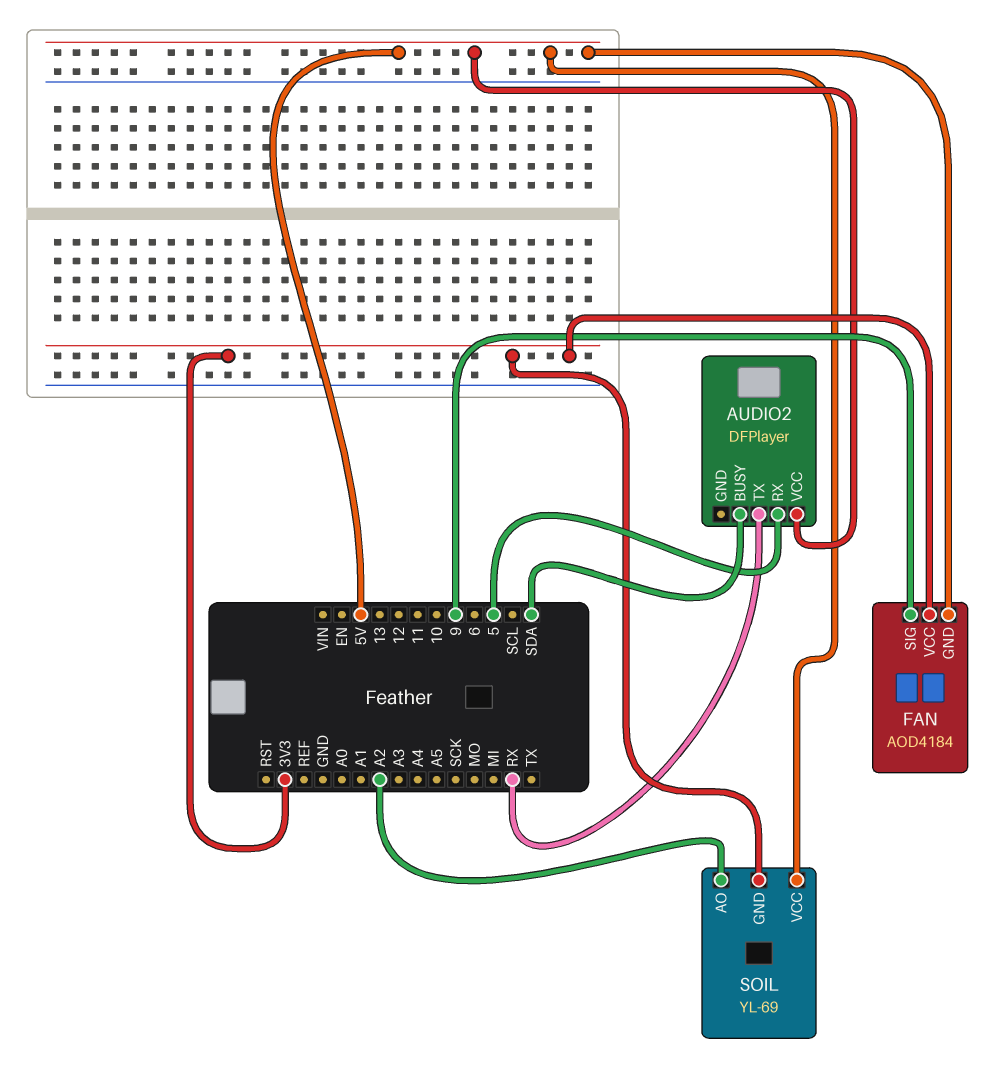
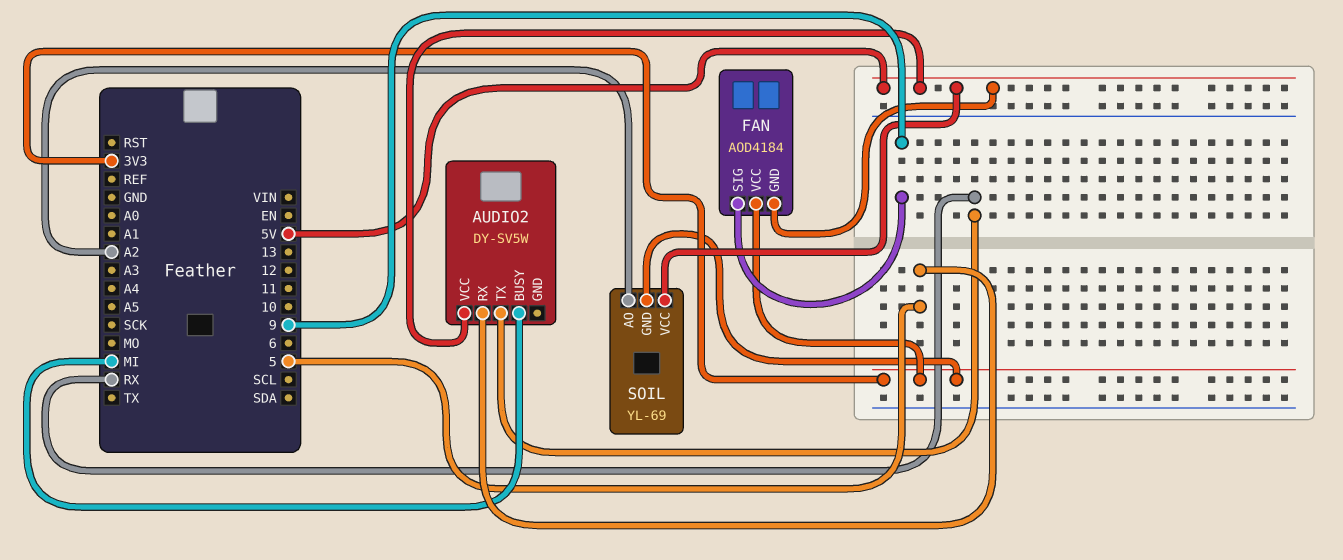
AUDIO2: DFPlayer -> DY-SV5W
AUDIO2 pin BUSY: SDA -> MI

